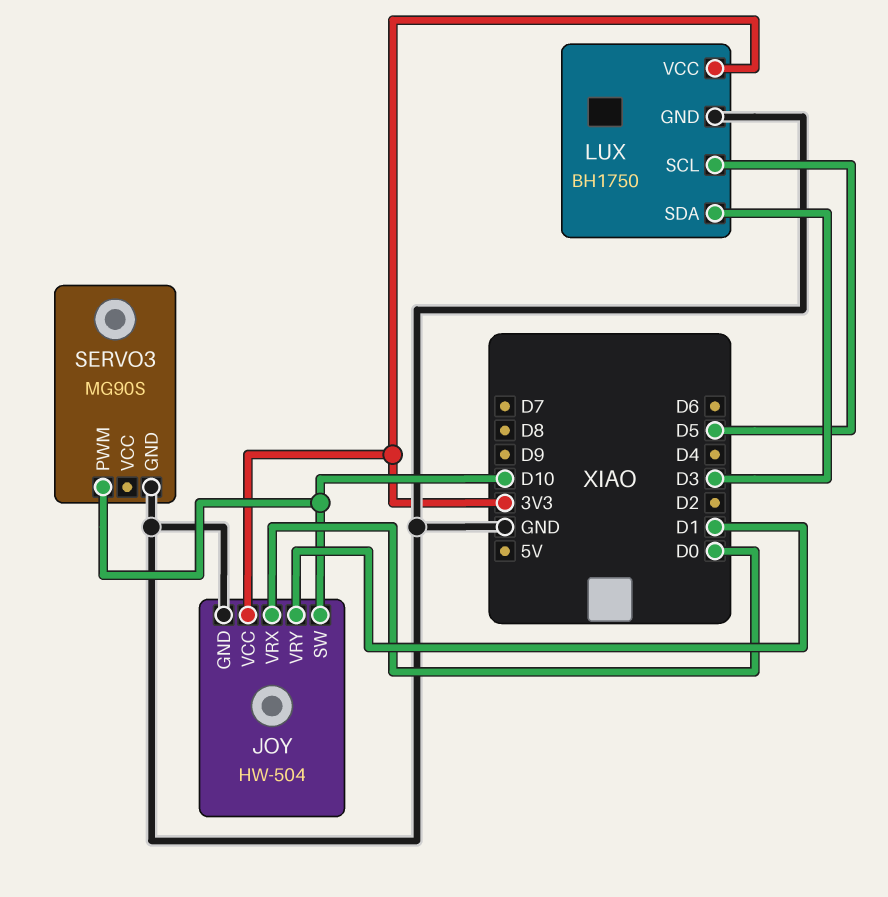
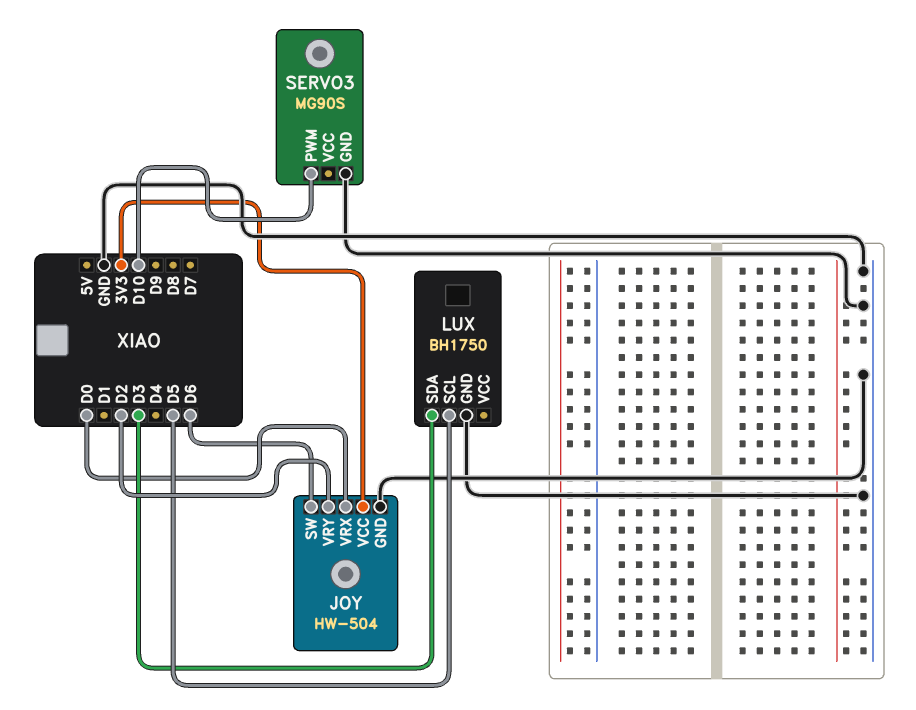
JOY pin SW: D10 -> D6
JOY pin VRY: D1 -> D2
LUX pin VCC: 3V3 -> none

